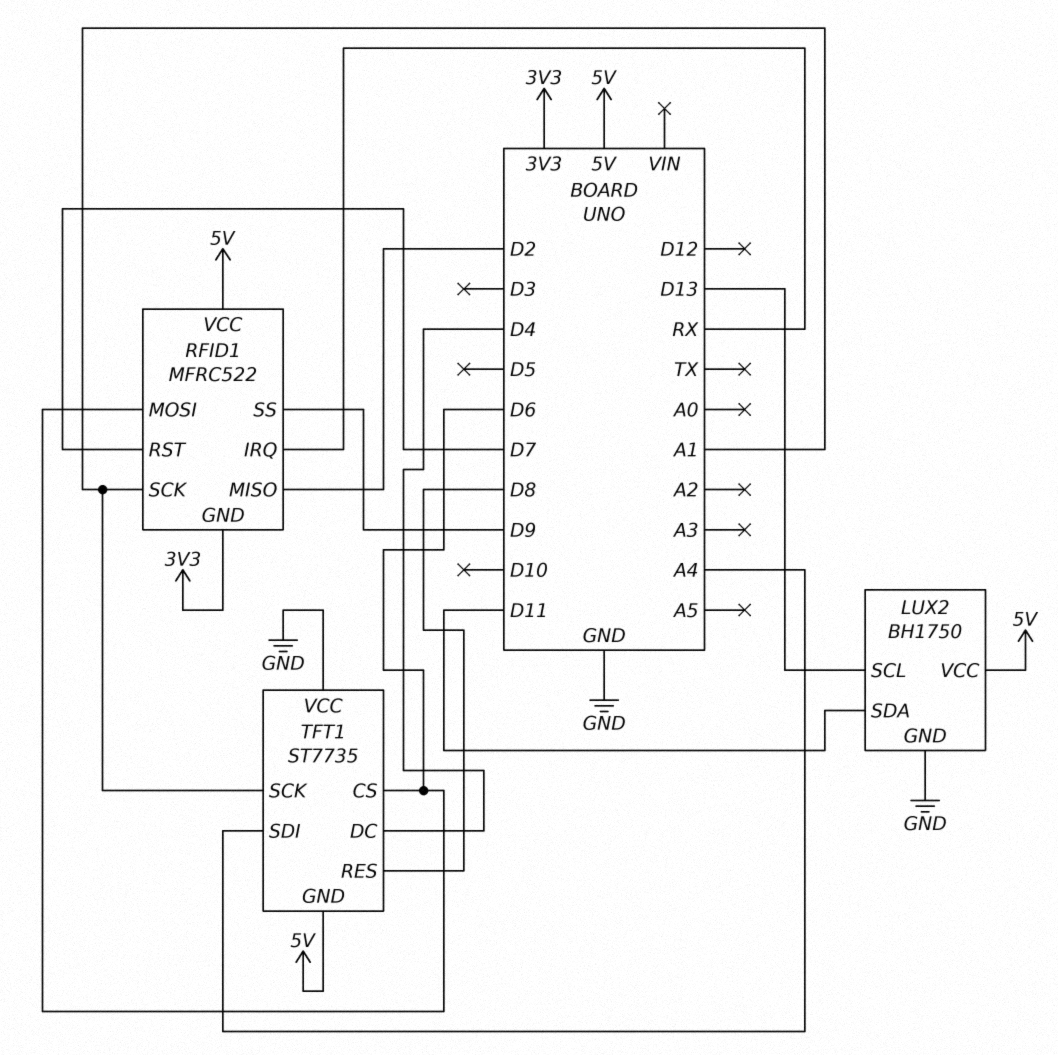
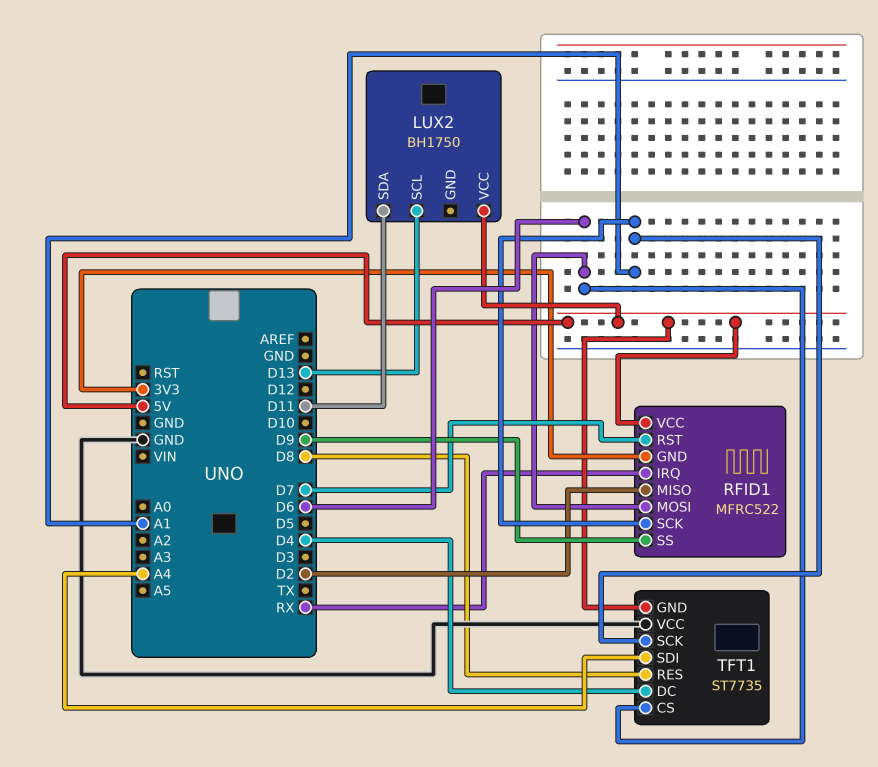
LUX2 pin GND: GND -> none

